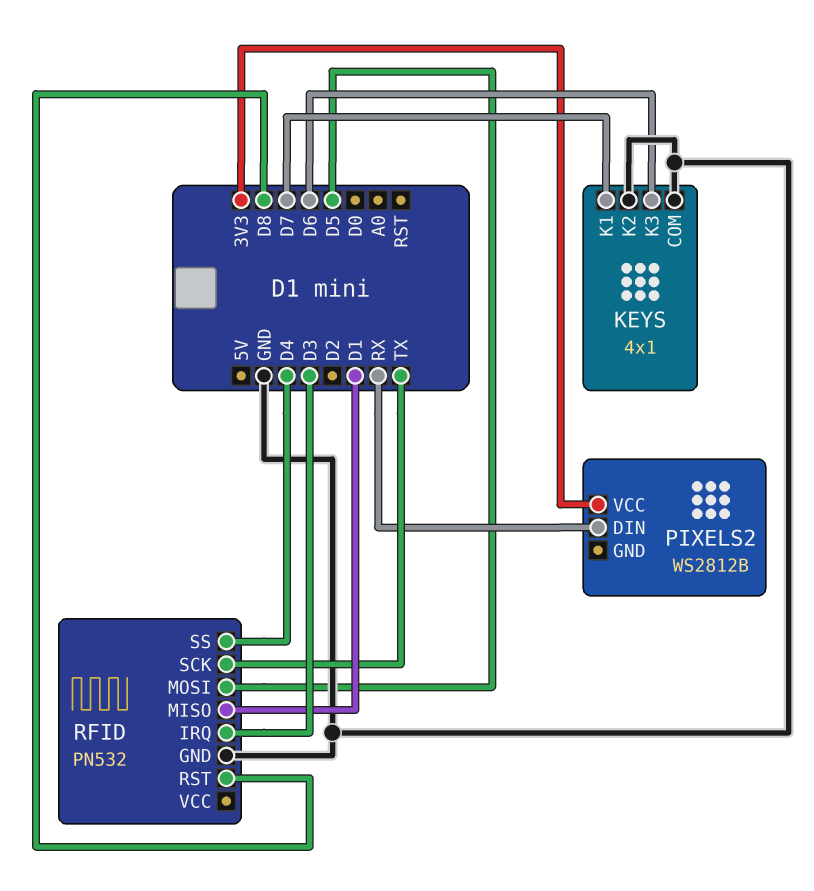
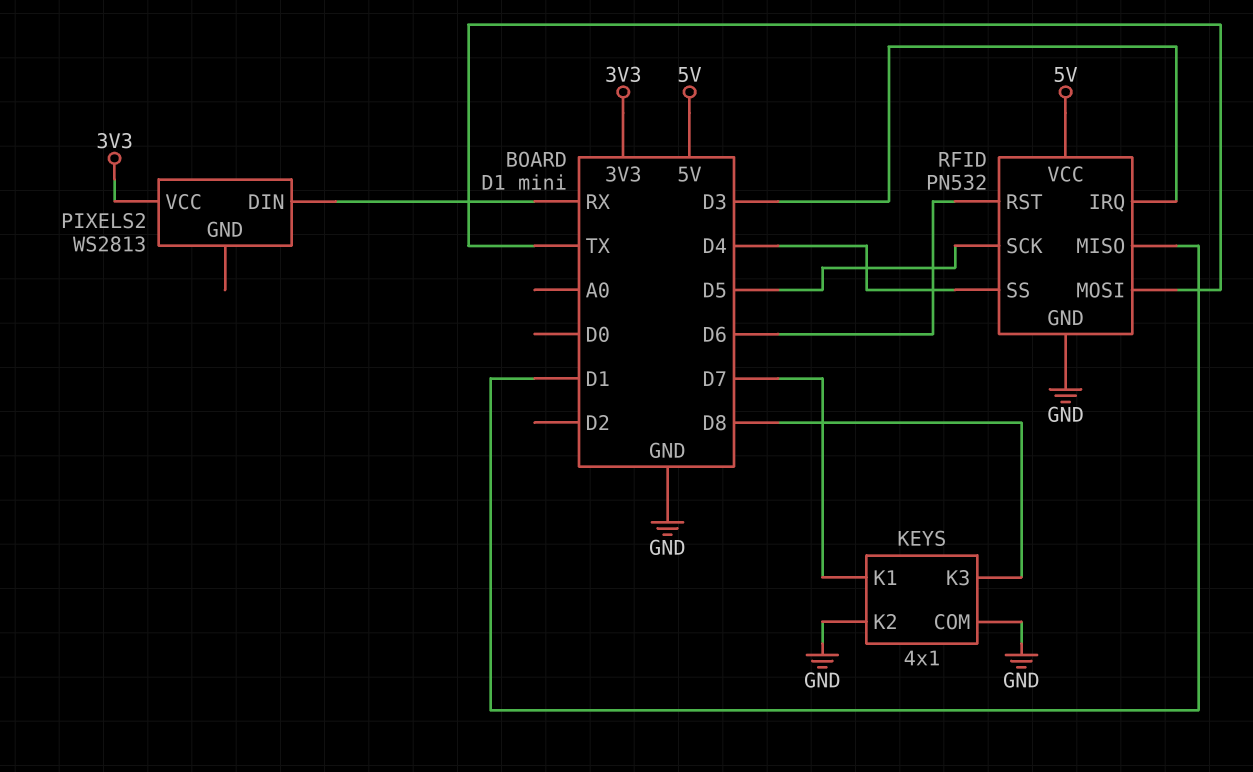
KEYS pin K3: D6 -> D8
PIXELS2: WS2812B -> WS2813
RFID pin MOSI: D5 -> TX
RFID pin RST: D8 -> D6
RFID pin SCK: TX -> D5
RFID pin VCC: none -> 5V

